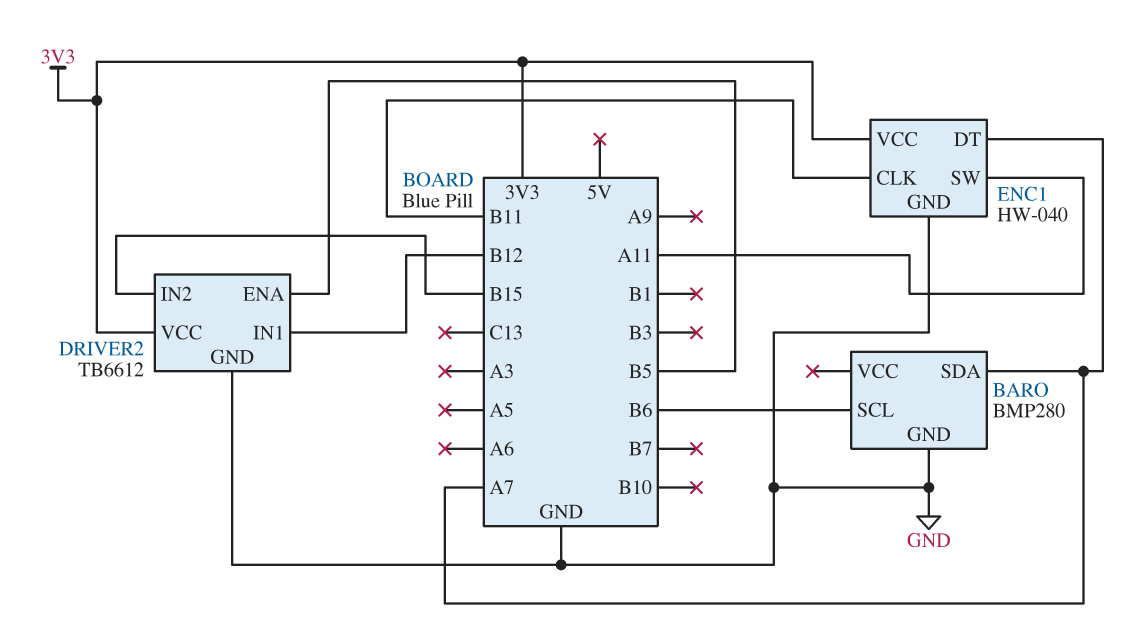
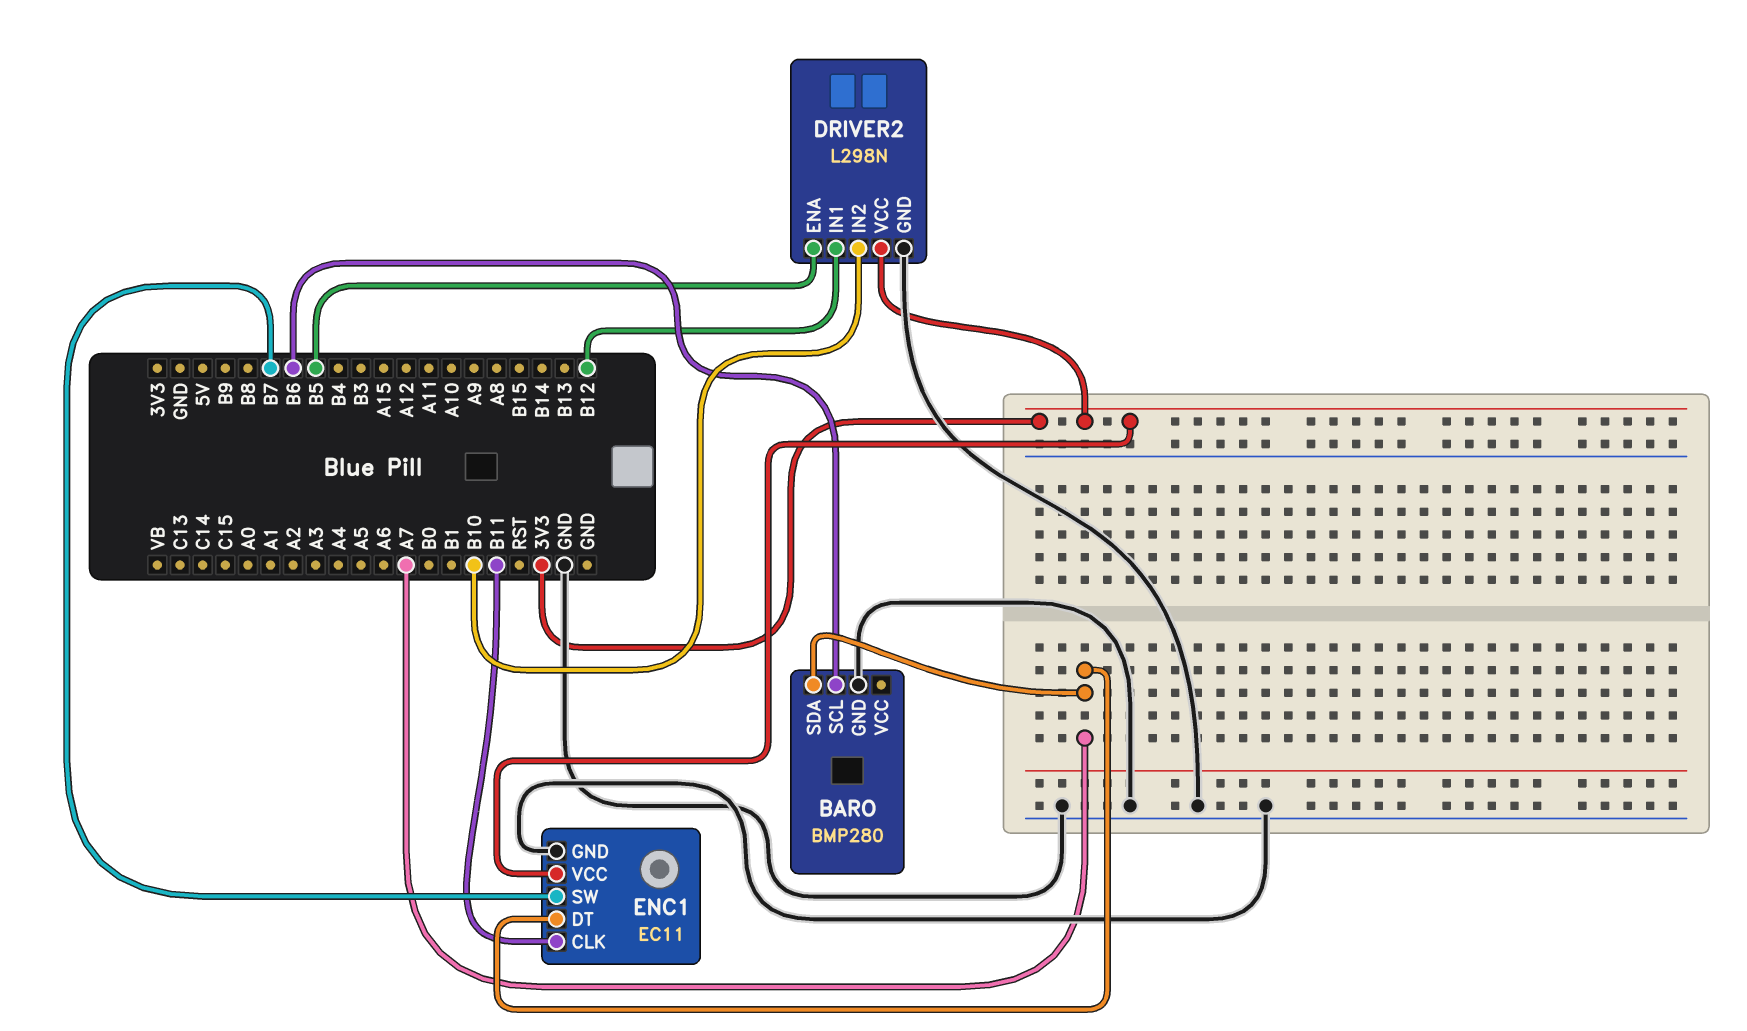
DRIVER2: TB6612 -> L298N
DRIVER2 pin IN2: B15 -> B10
ENC1: HW-040 -> EC11
ENC1 pin SW: A11 -> B7

